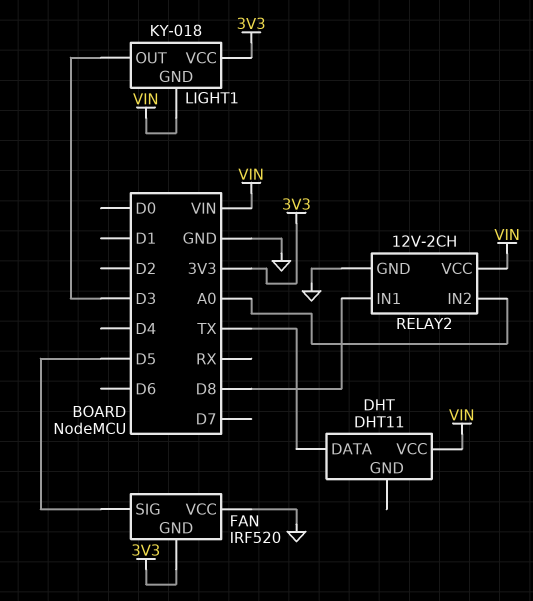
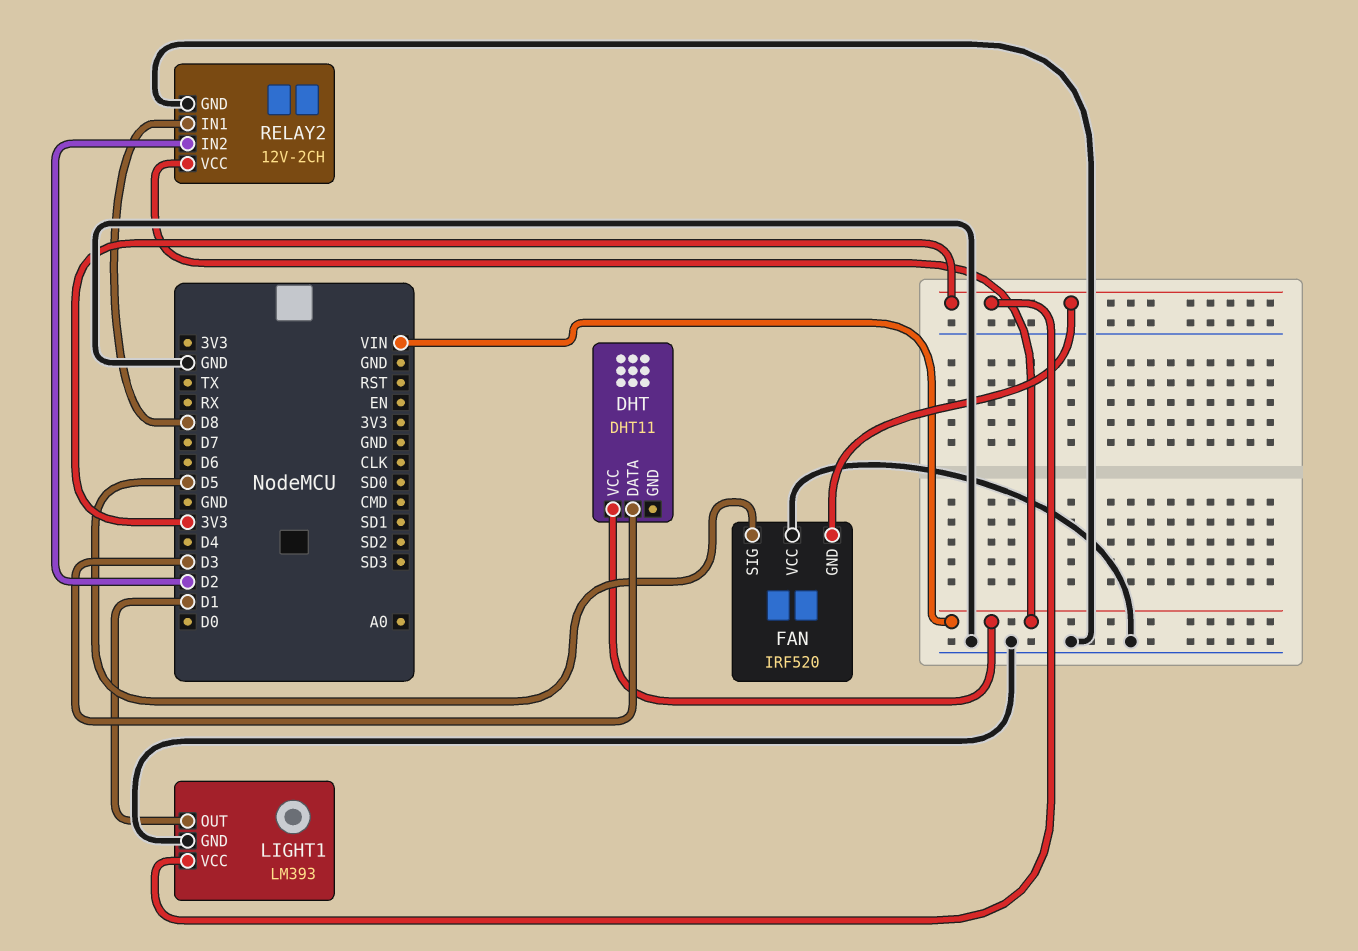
DHT pin DATA: TX -> D3
LIGHT1: KY-018 -> LM393
LIGHT1 pin GND: VIN -> GND
LIGHT1 pin OUT: D3 -> D1
RELAY2 pin IN2: A0 -> D2

